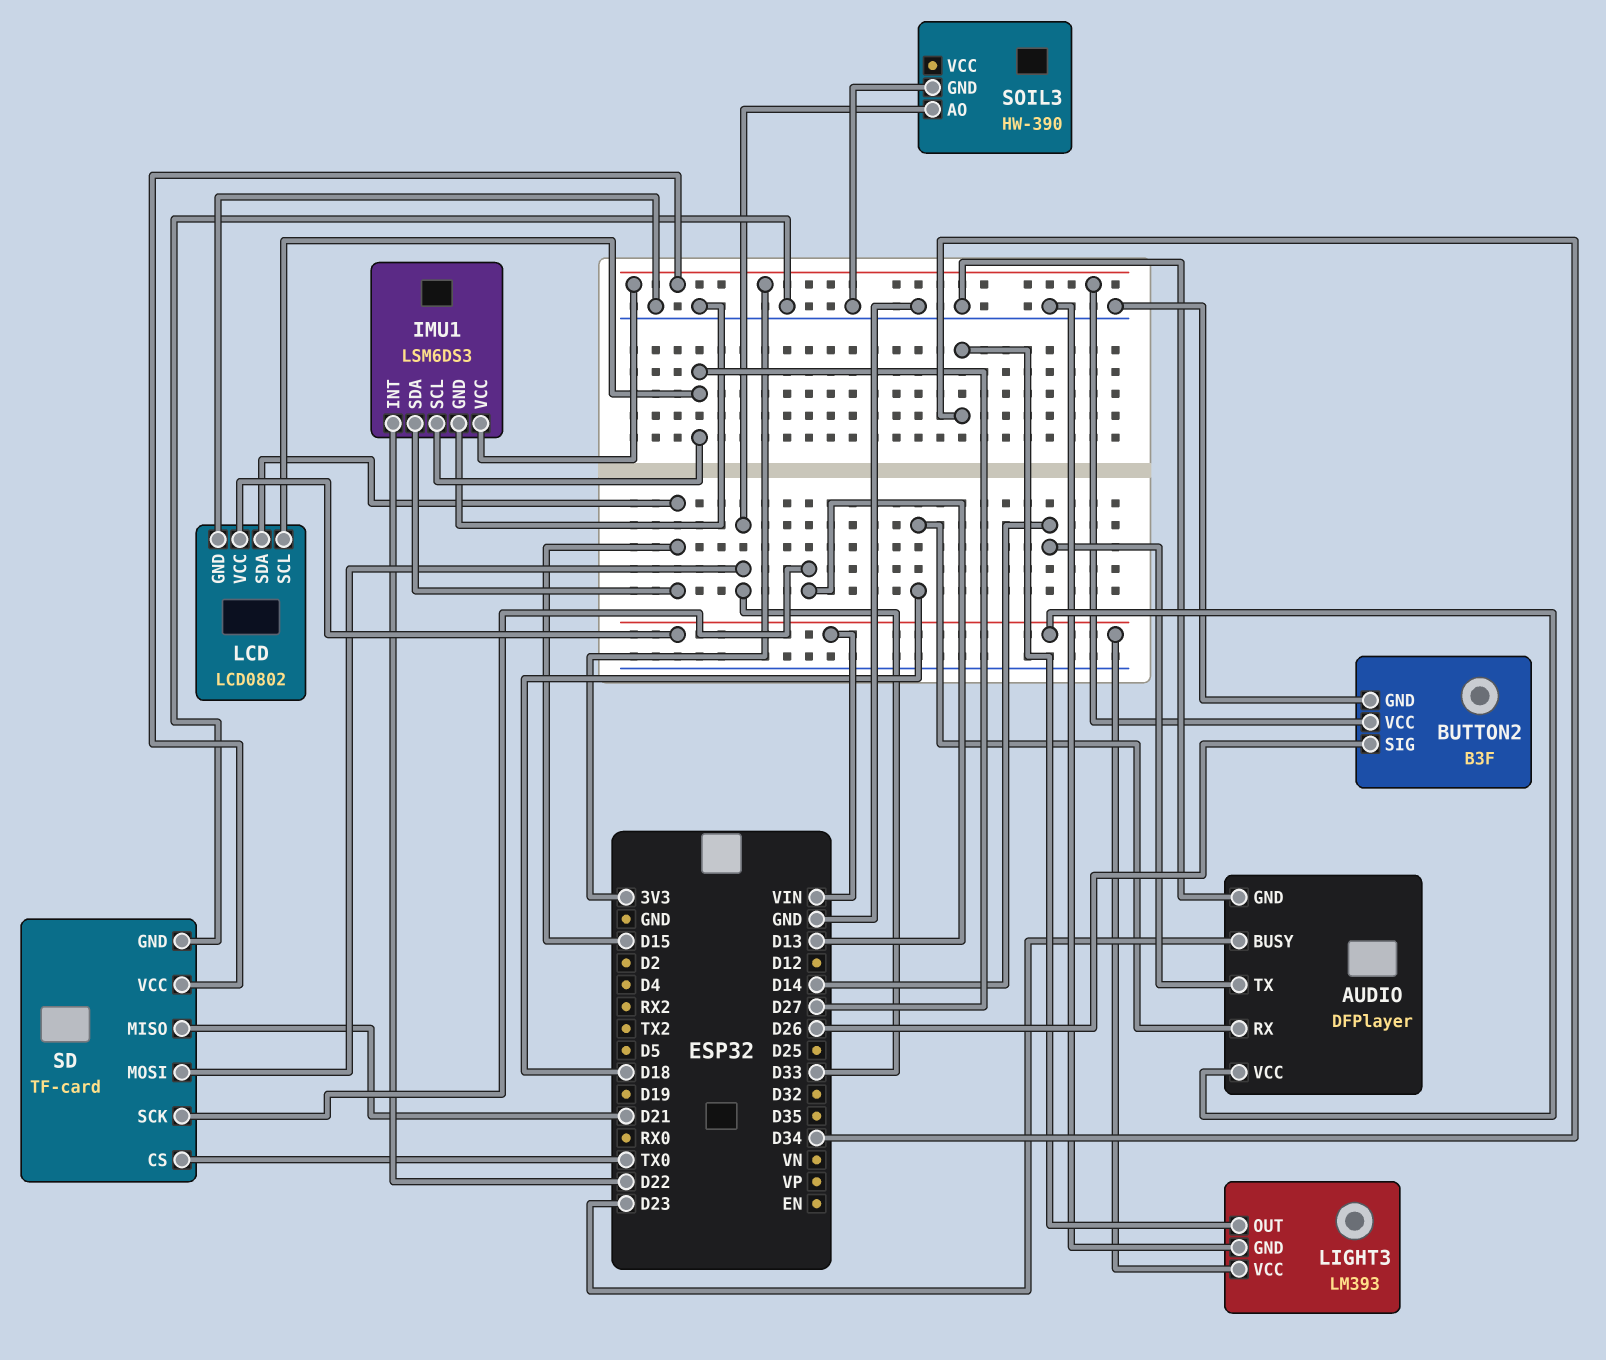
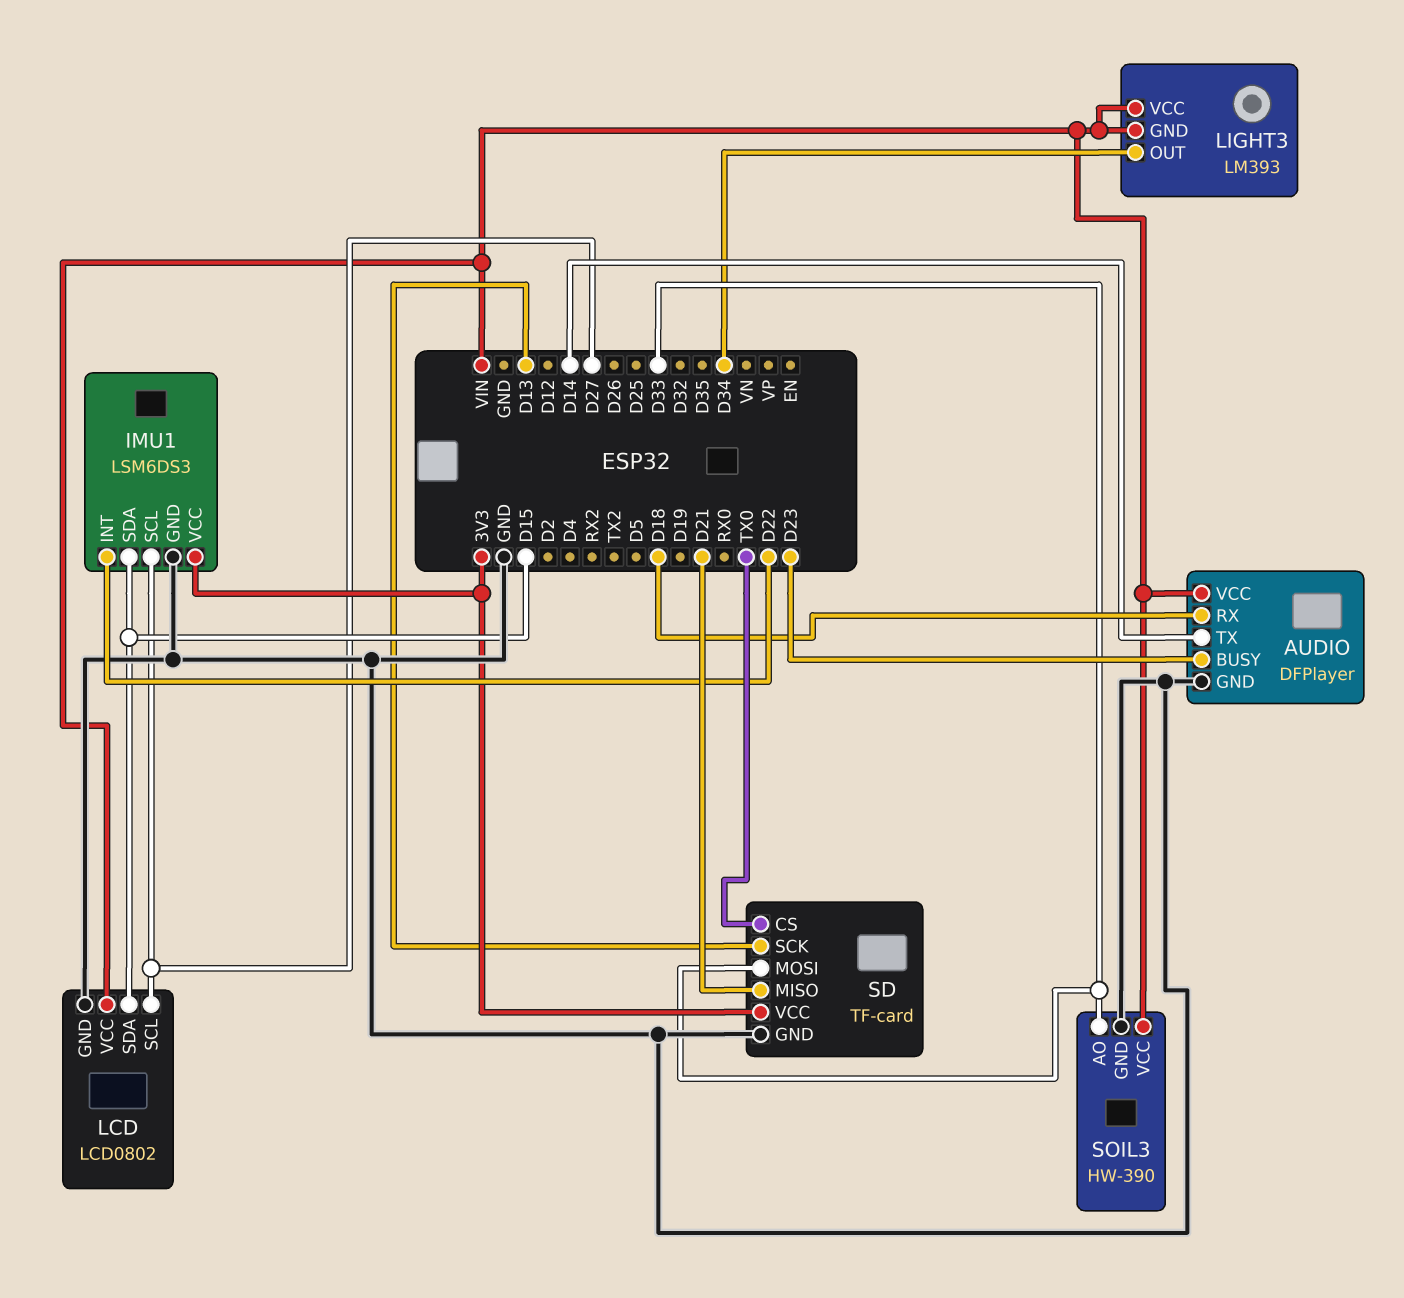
BUTTON2: B3F -> none
BUTTON2 pin GND: GND -> none
BUTTON2 pin SIG: D26 -> none
BUTTON2 pin VCC: 3V3 -> none
LIGHT3 pin GND: GND -> VIN
SOIL3 pin VCC: none -> VIN

